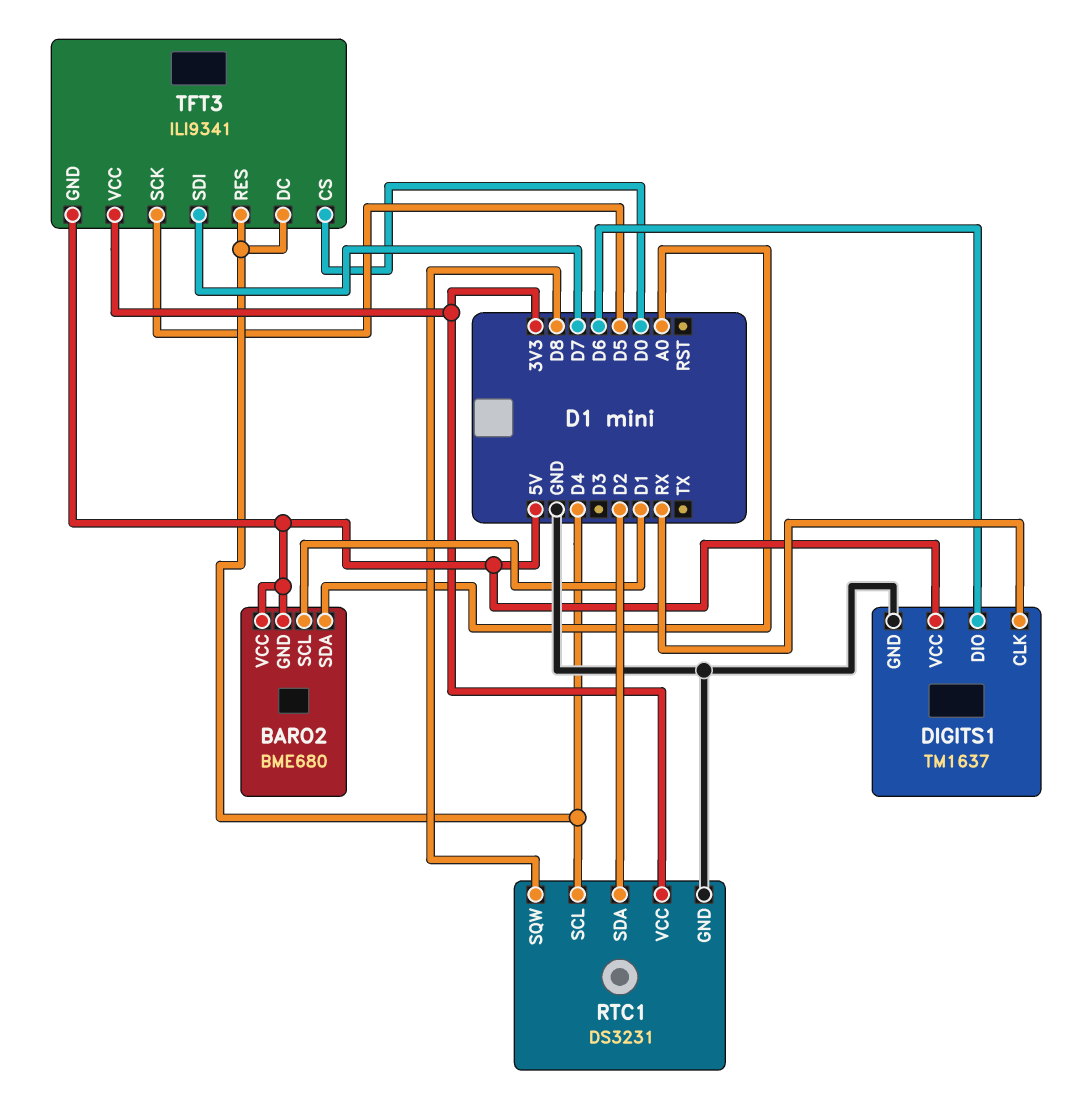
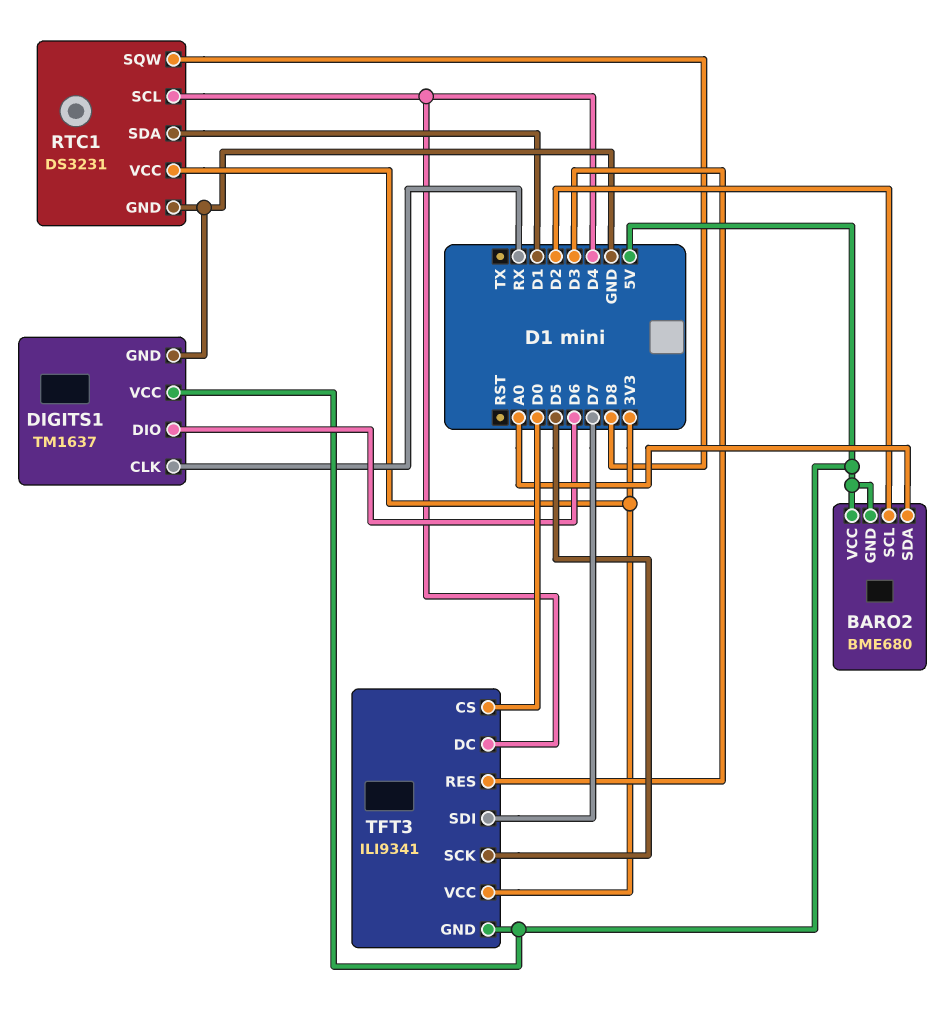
BARO2 pin SCL: D1 -> D2
RTC1 pin SDA: D2 -> D1
TFT3 pin RES: D4 -> D3

